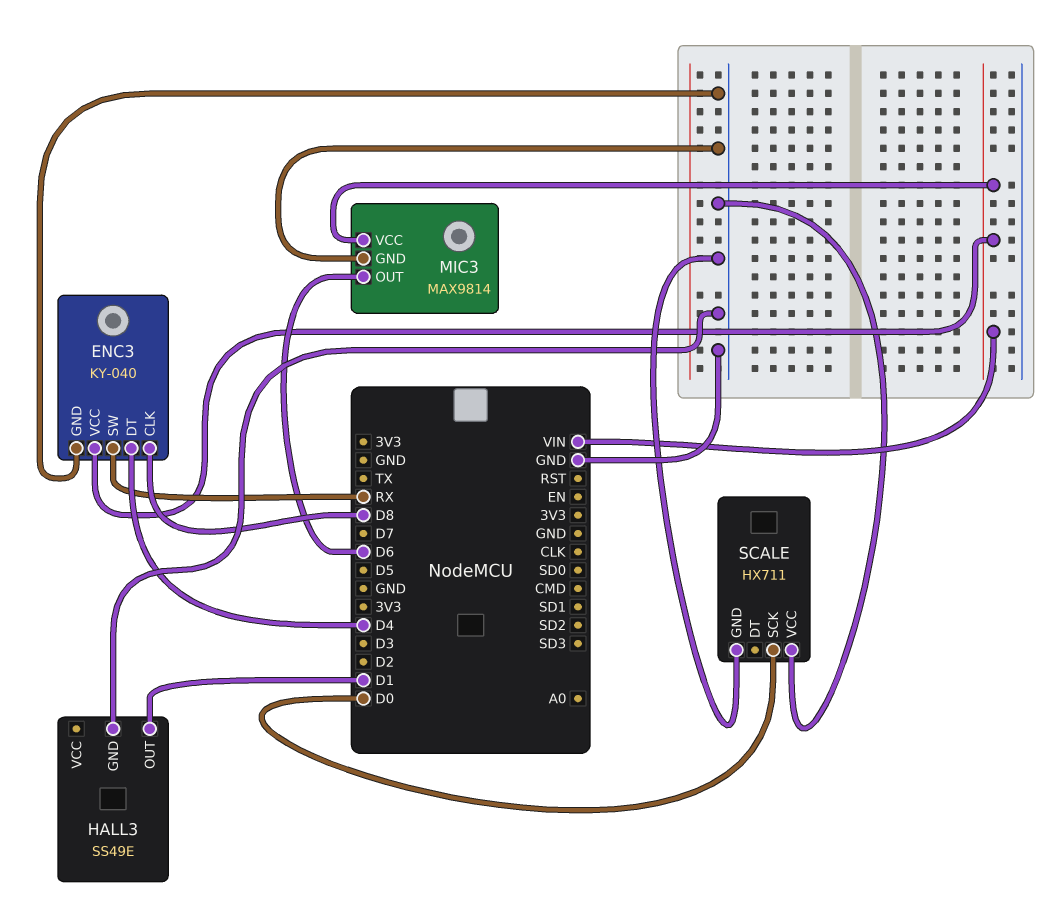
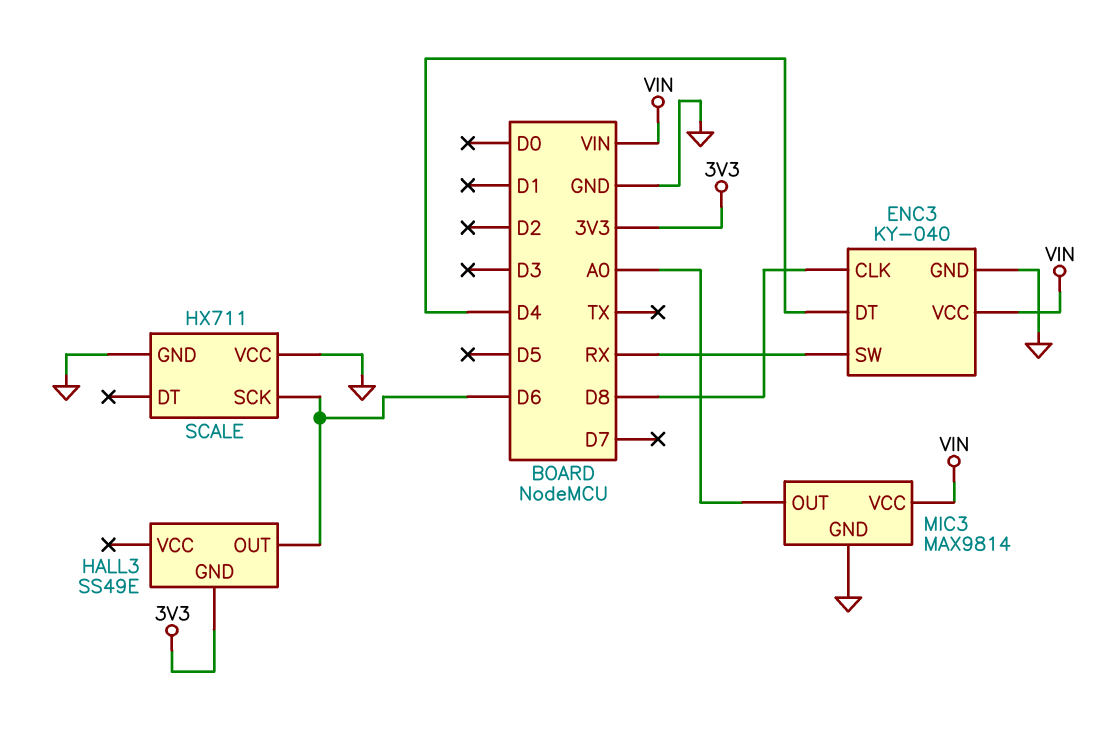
HALL3 pin GND: GND -> 3V3
HALL3 pin OUT: D1 -> D6
MIC3 pin OUT: D6 -> A0
SCALE pin SCK: D0 -> D6

